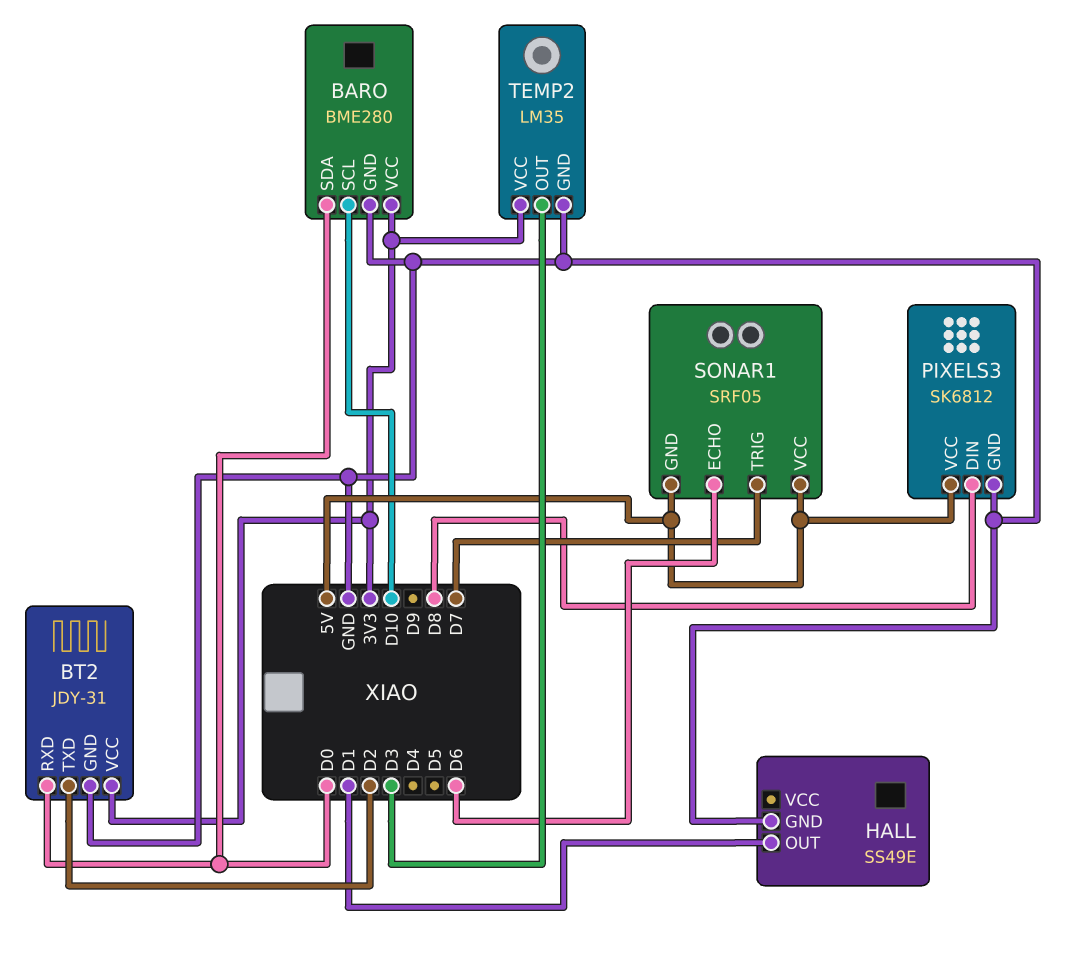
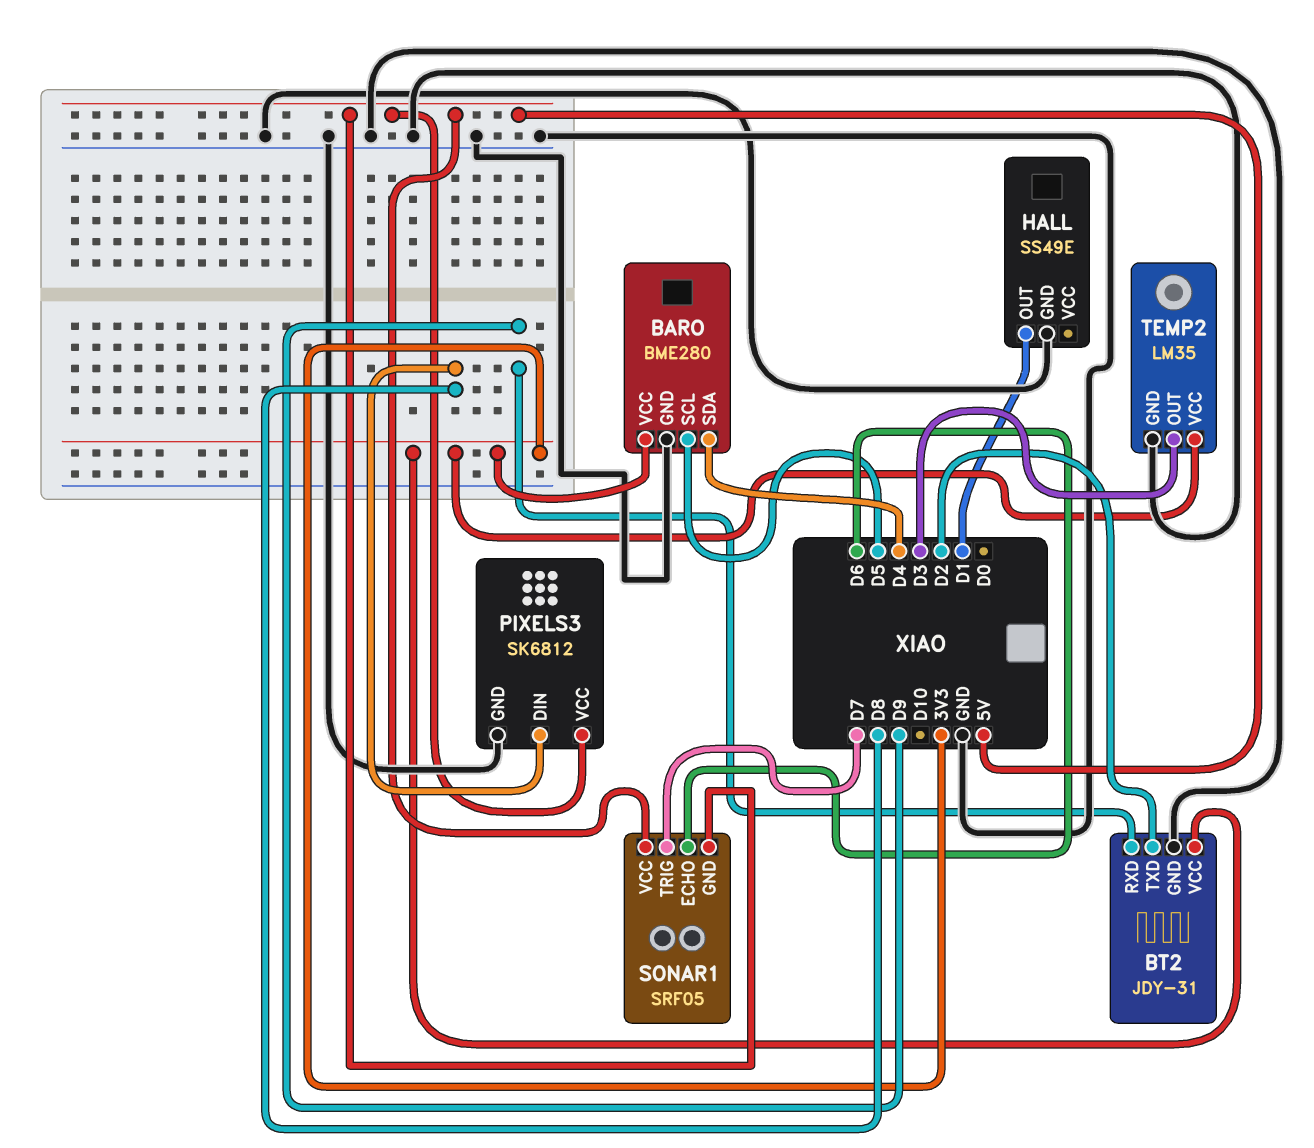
BARO pin SCL: D10 -> D5
BARO pin SDA: D0 -> D4
BT2 pin RXD: D0 -> D9

